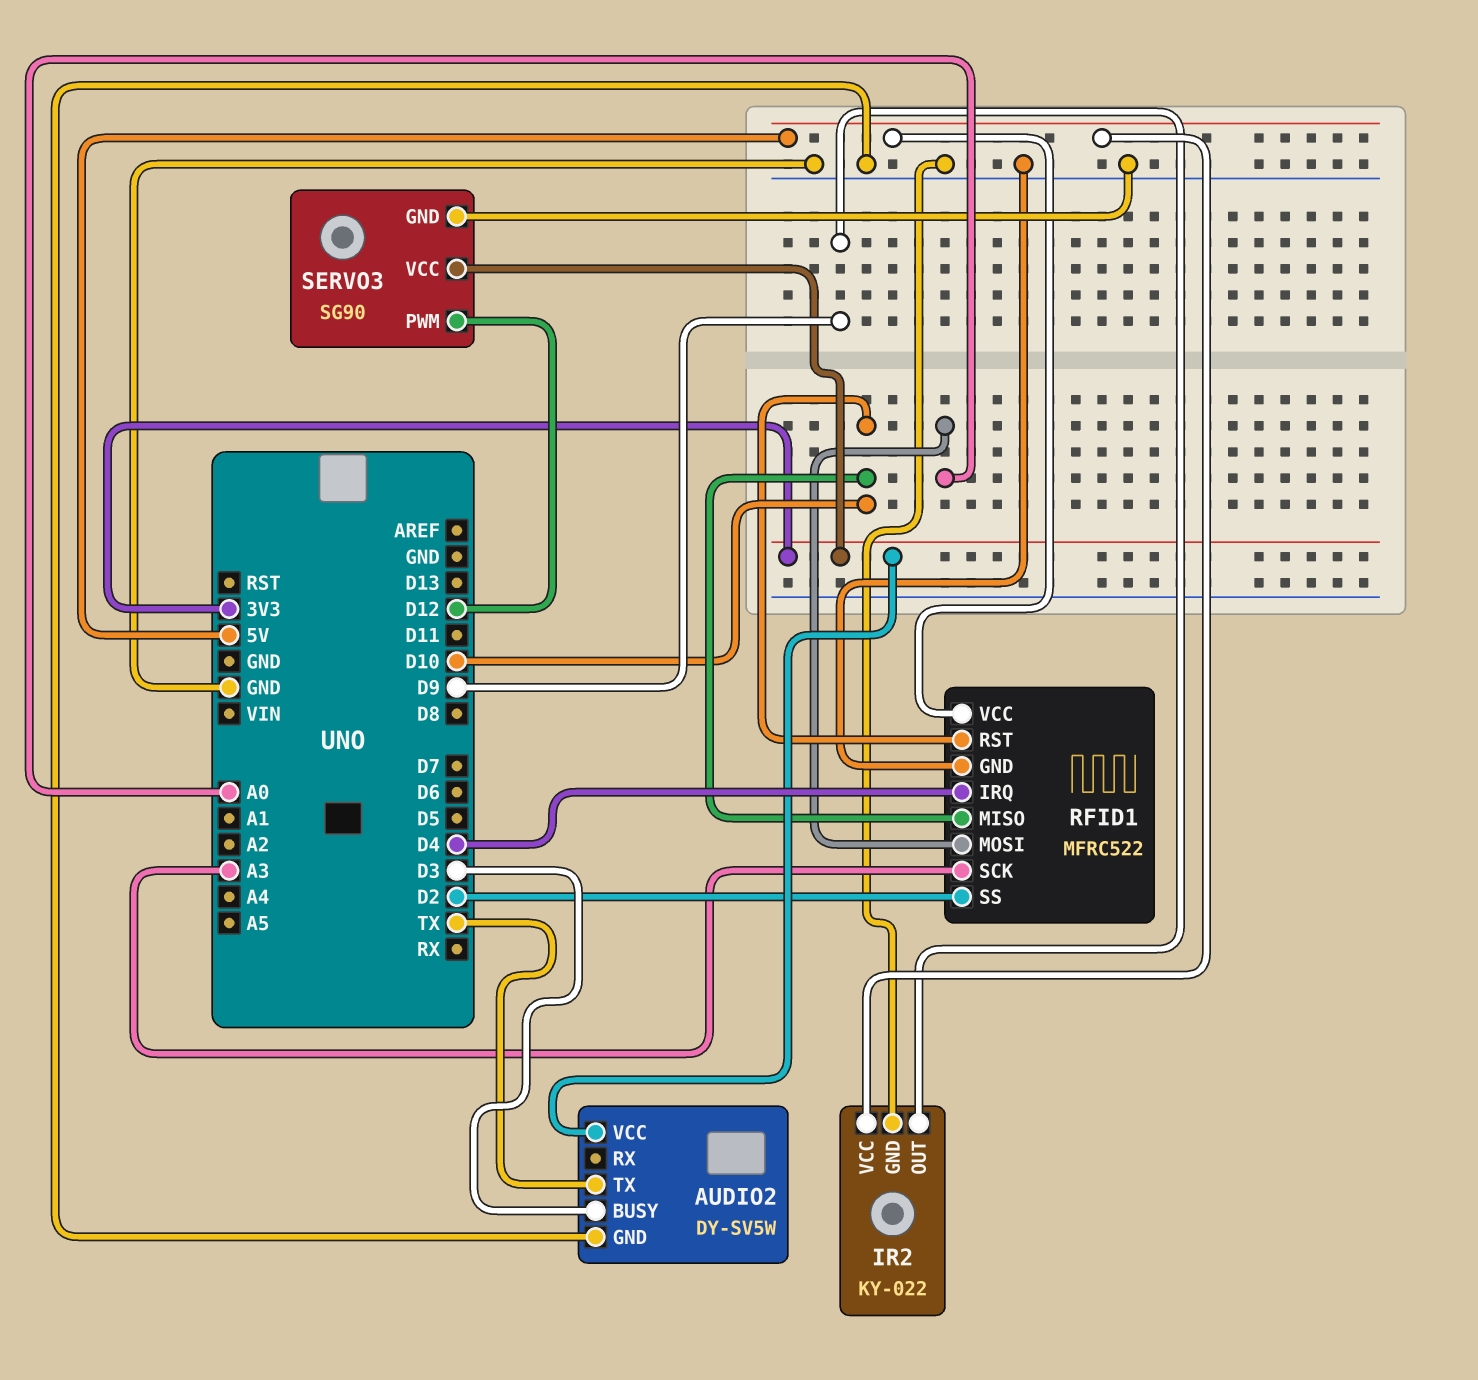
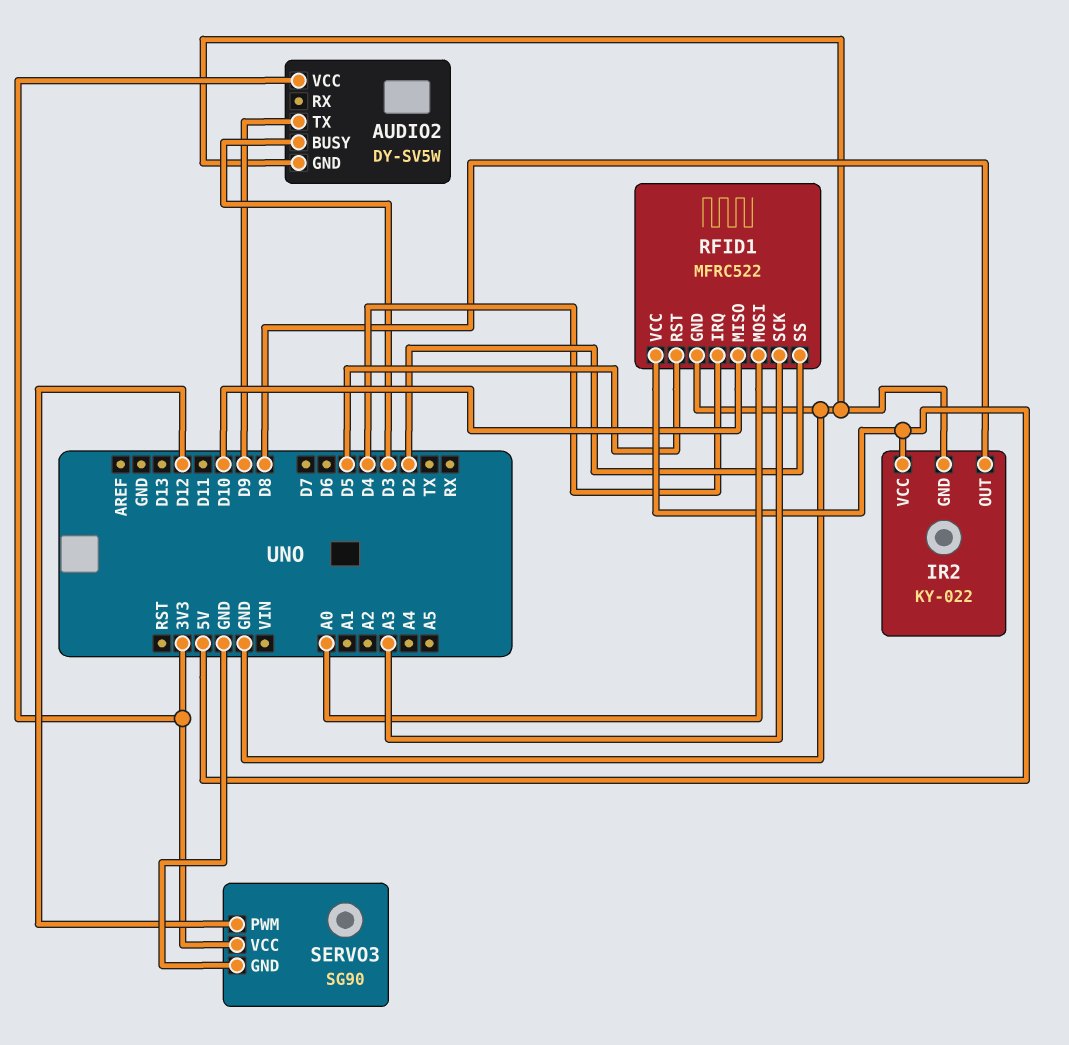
AUDIO2 pin TX: TX -> D9
IR2 pin OUT: D9 -> D8
RFID1 pin RST: D10 -> D5

